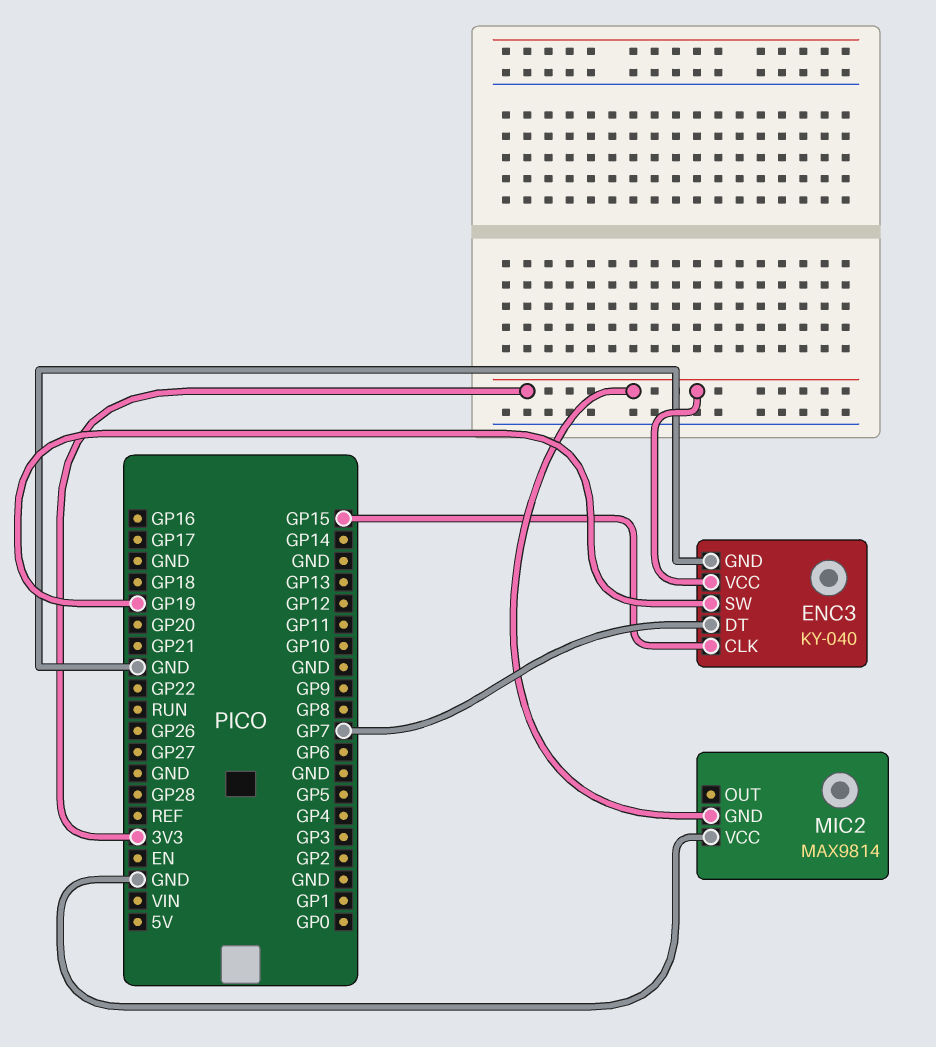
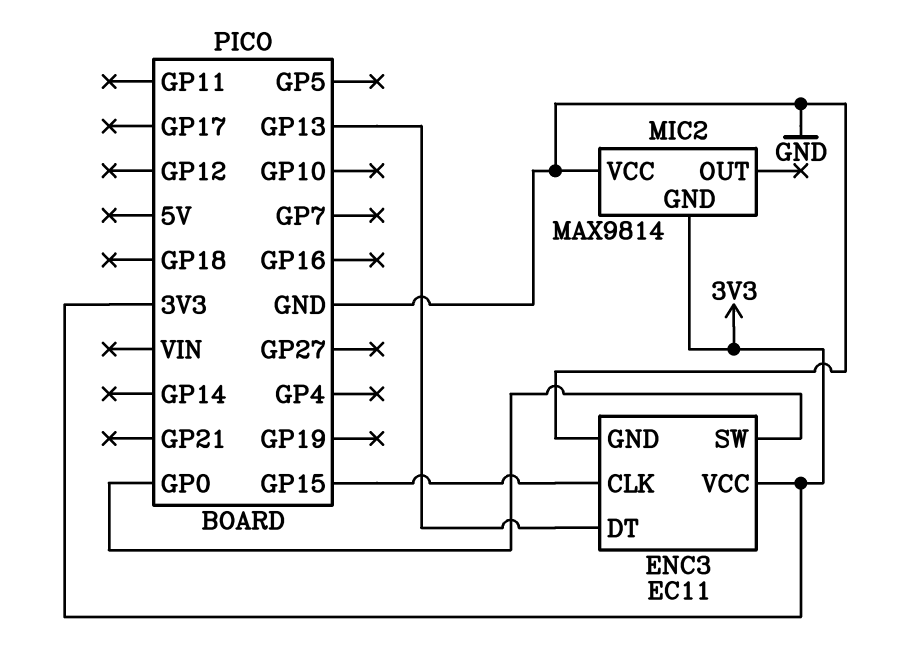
ENC3: KY-040 -> EC11
ENC3 pin DT: GP7 -> GP13
ENC3 pin SW: GP19 -> GP0

